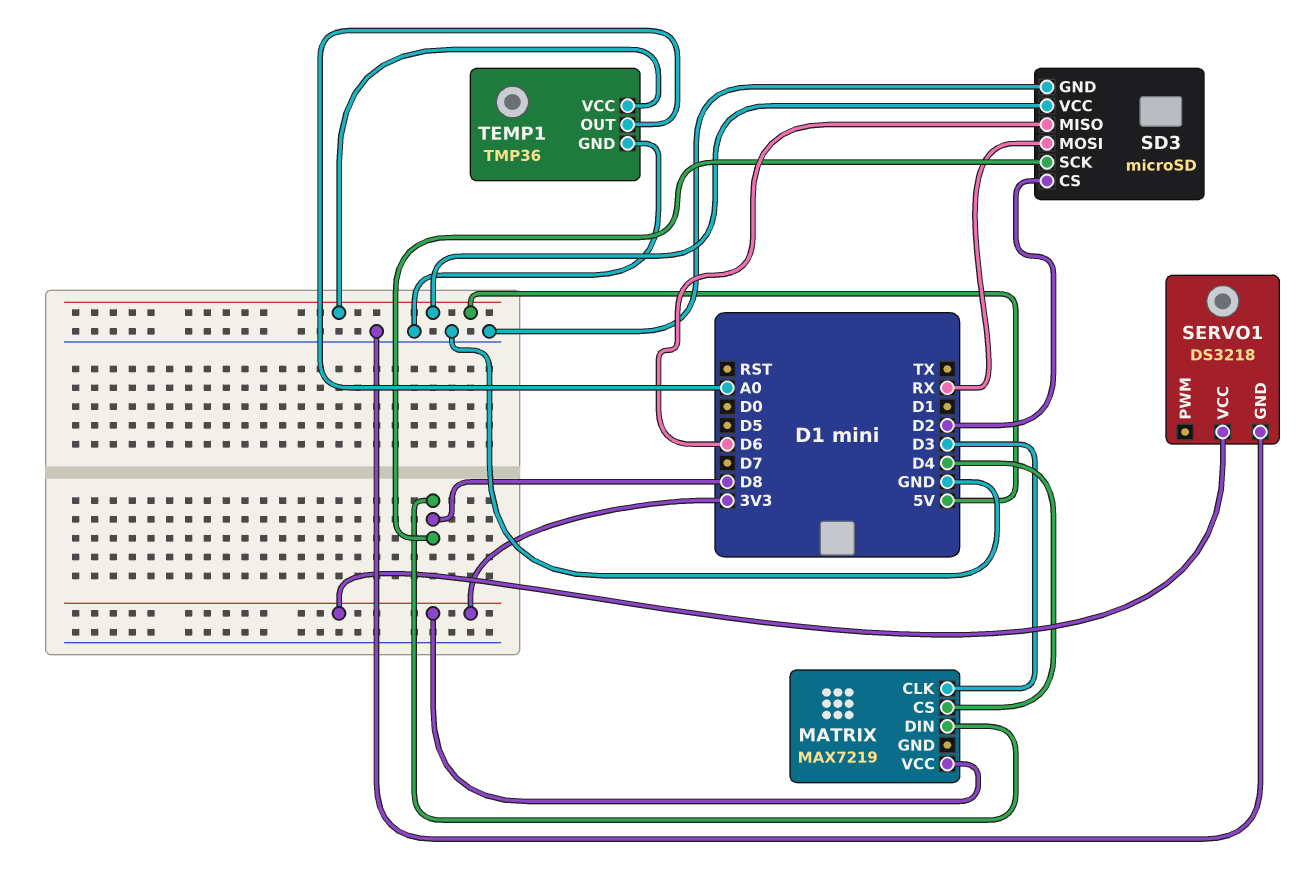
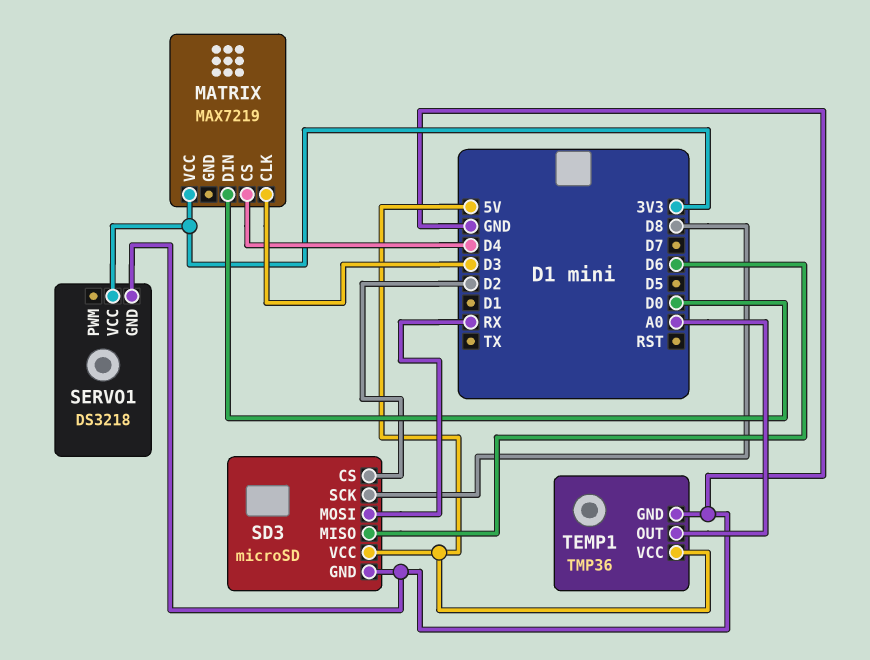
MATRIX pin DIN: D8 -> D0

